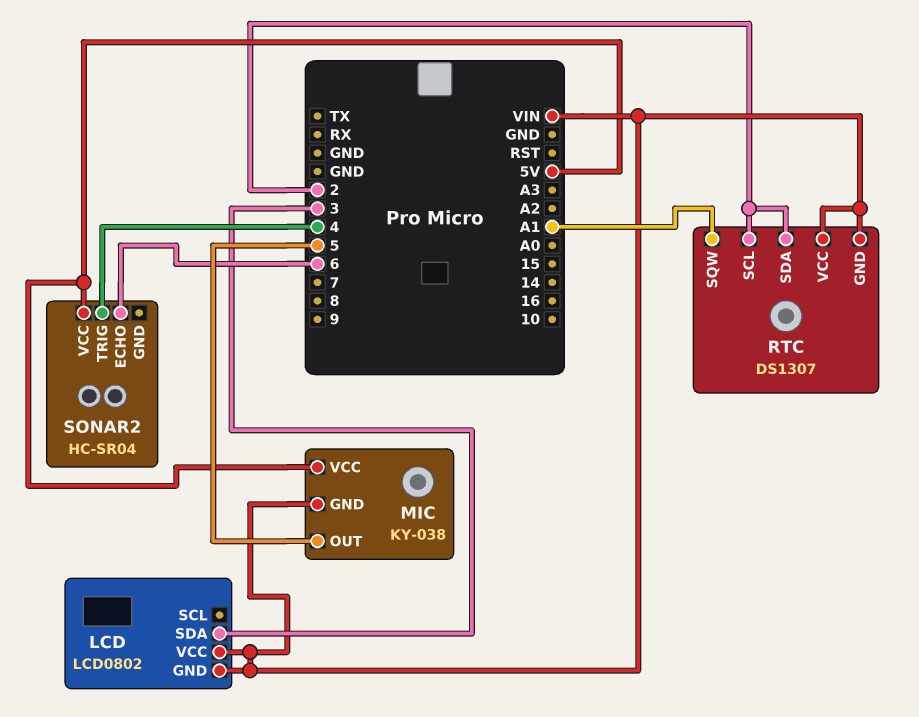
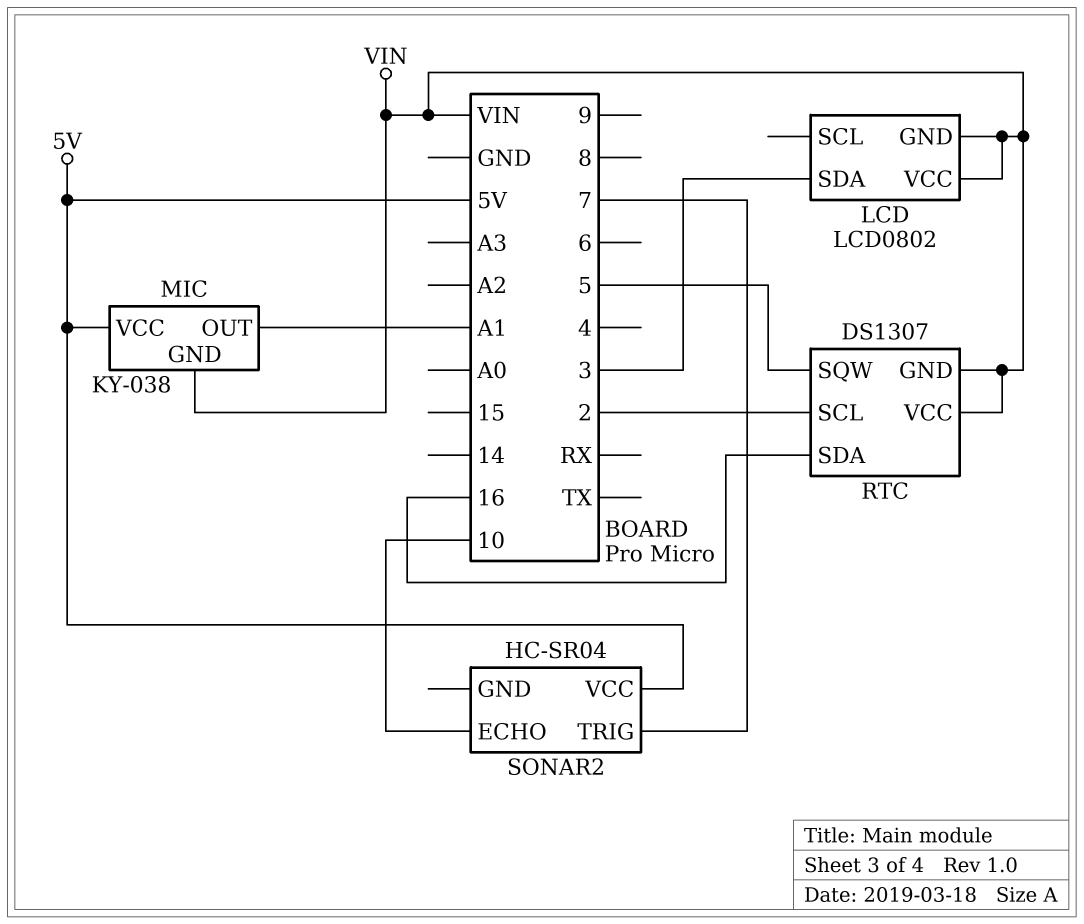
MIC pin OUT: 5 -> A1
RTC pin SDA: 2 -> 16
RTC pin SQW: A1 -> 5
SONAR2 pin ECHO: 6 -> 10
SONAR2 pin TRIG: 4 -> 7

